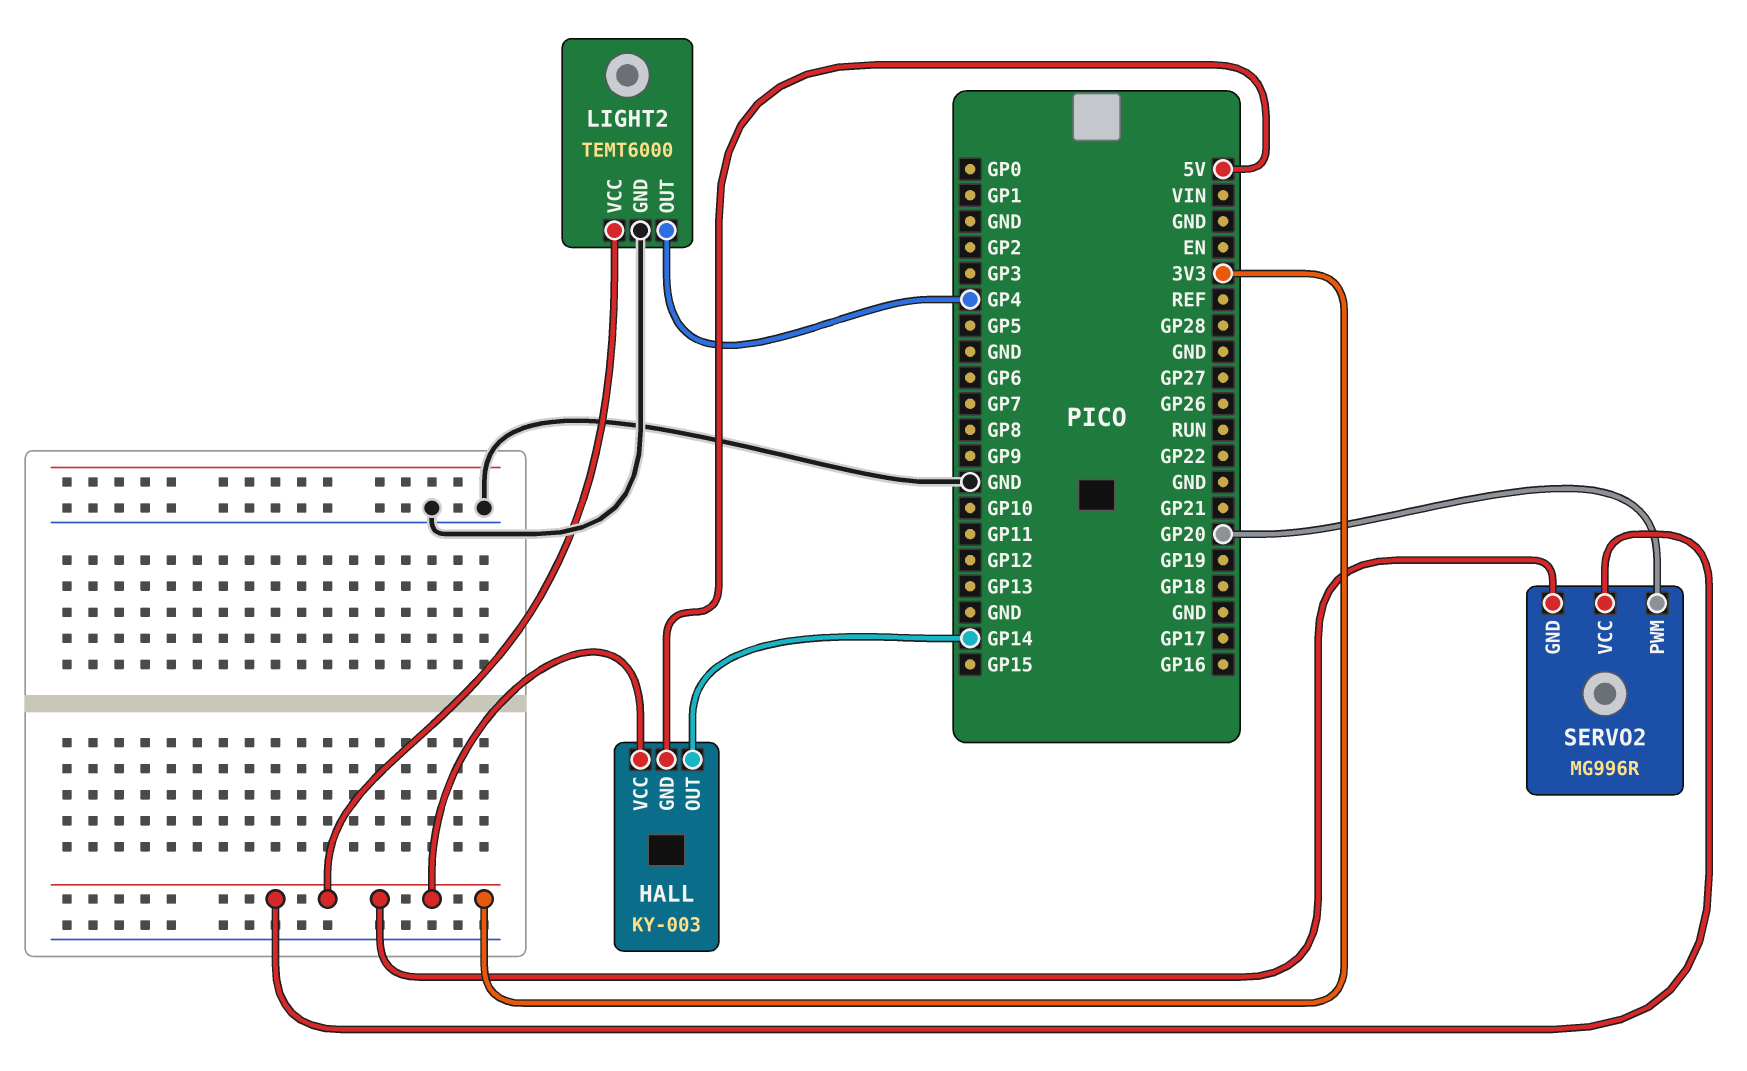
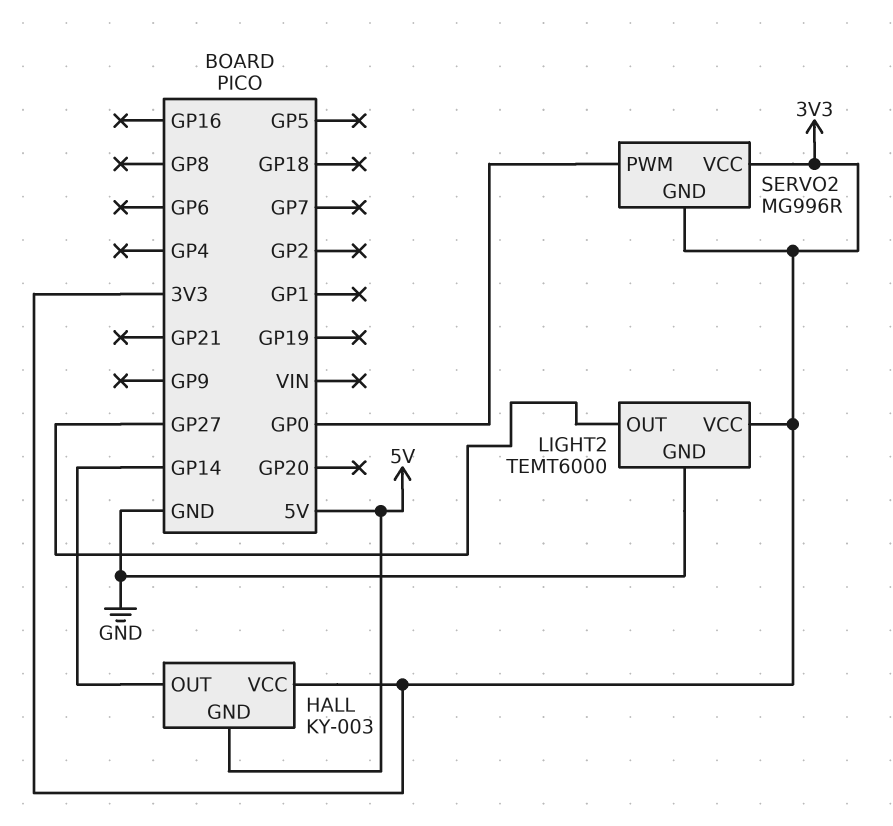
LIGHT2 pin OUT: GP4 -> GP27
SERVO2 pin PWM: GP20 -> GP0

